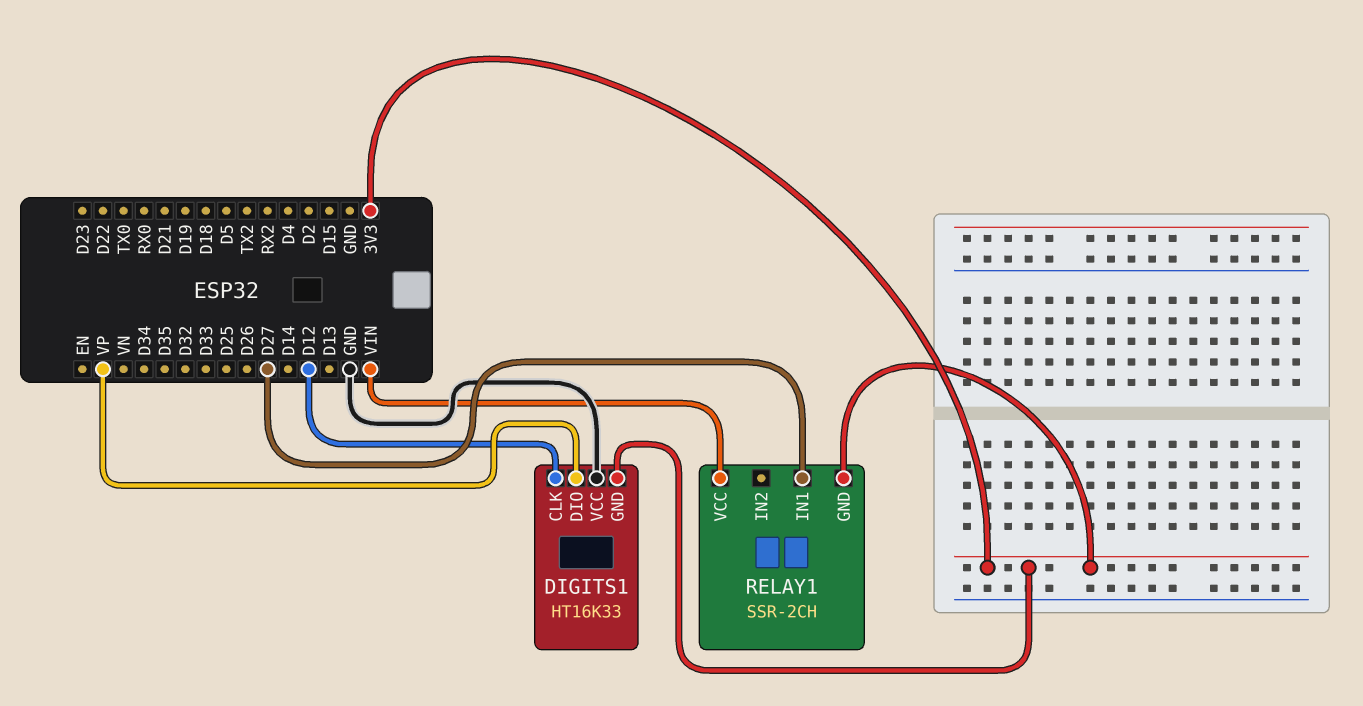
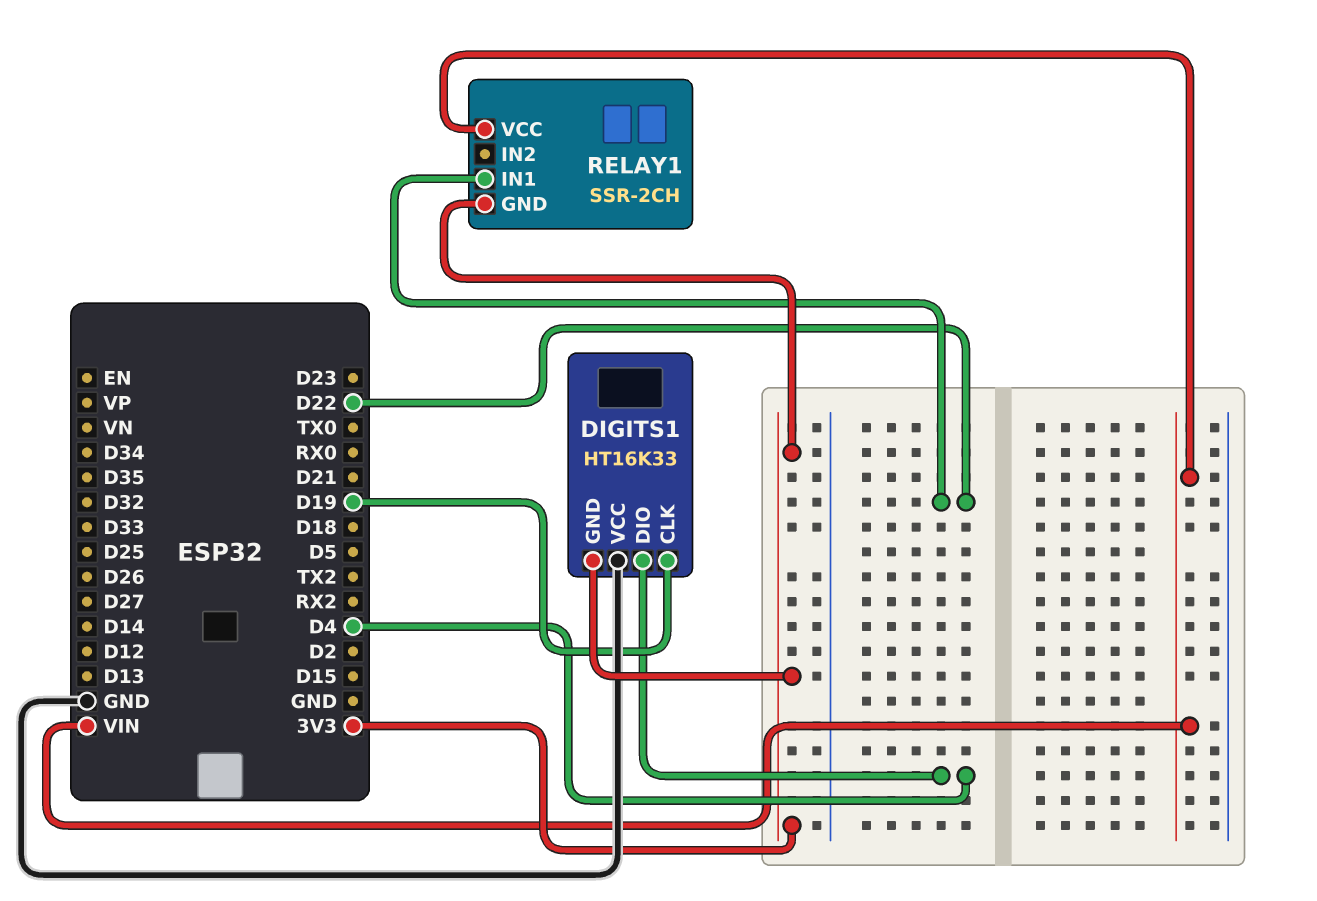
DIGITS1 pin CLK: D12 -> D19
DIGITS1 pin DIO: VP -> D4
RELAY1 pin IN1: D27 -> D22

